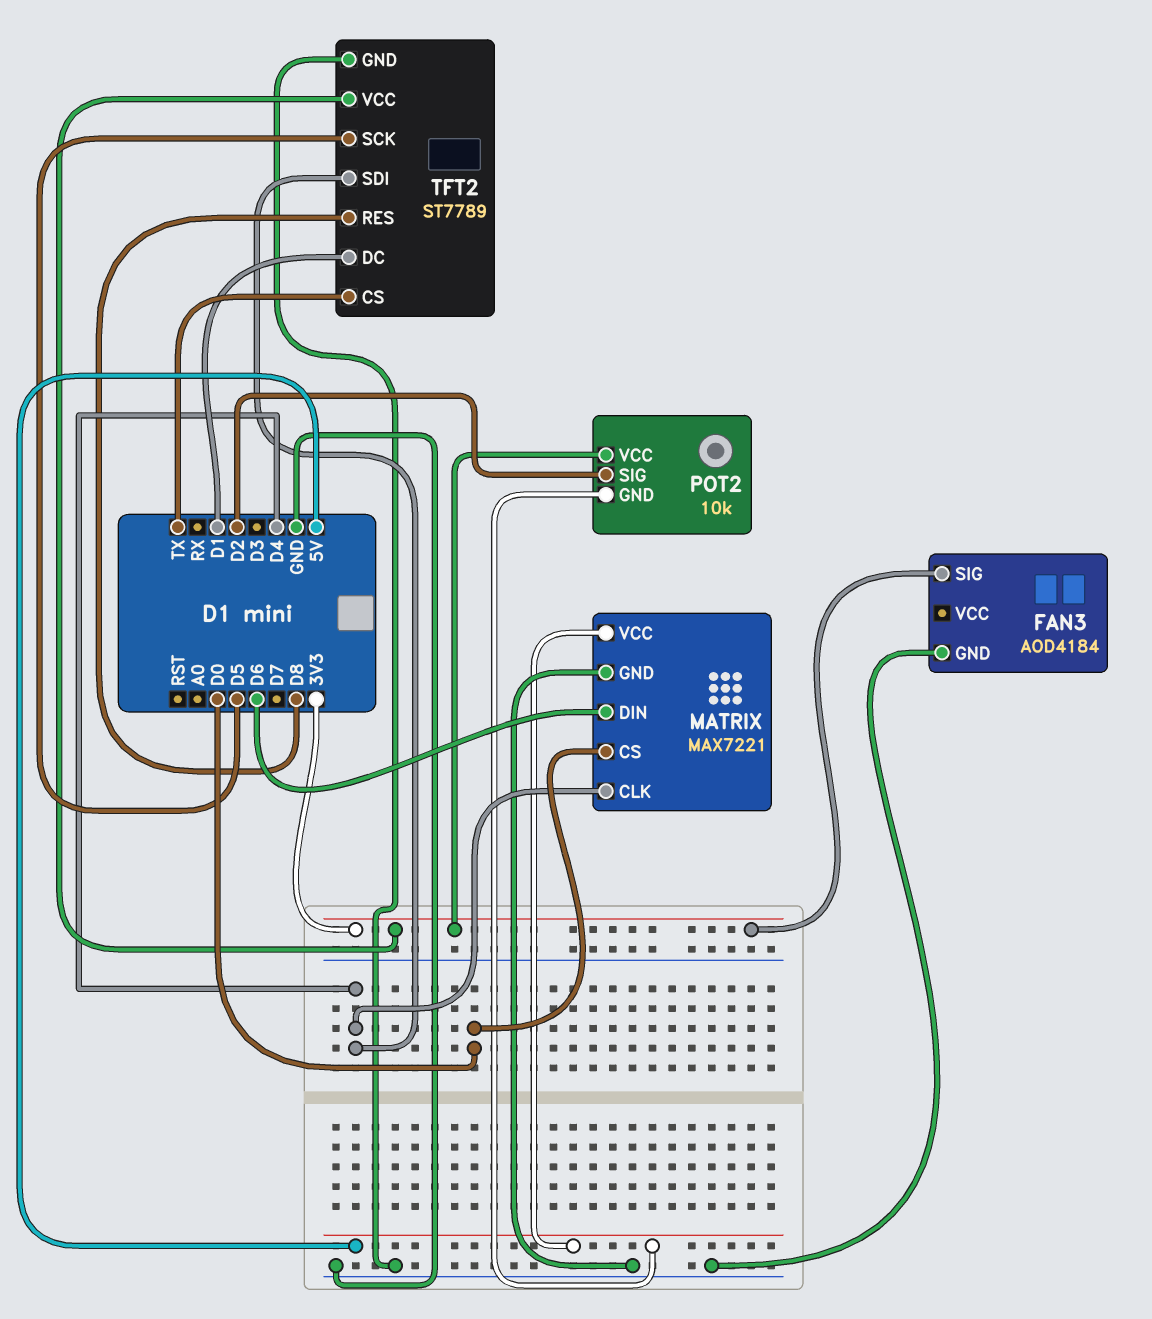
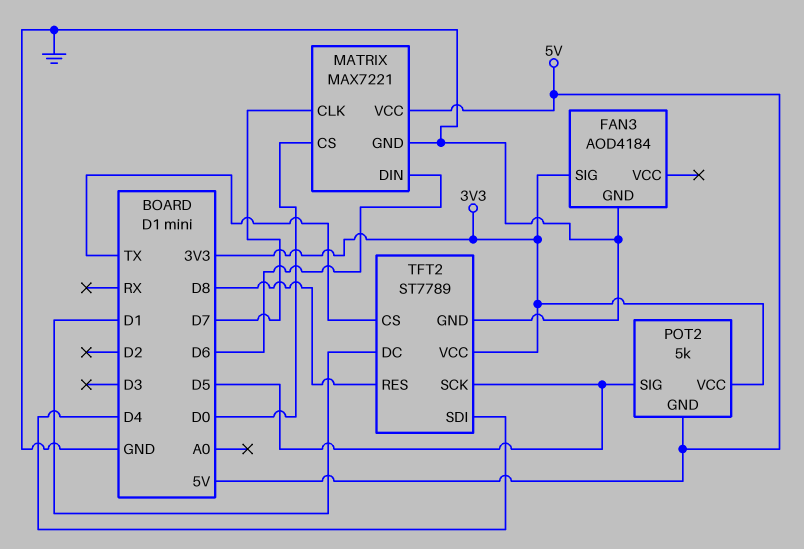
MATRIX pin CLK: D4 -> D7
POT2: 10k -> 5k
POT2 pin SIG: D2 -> D5

